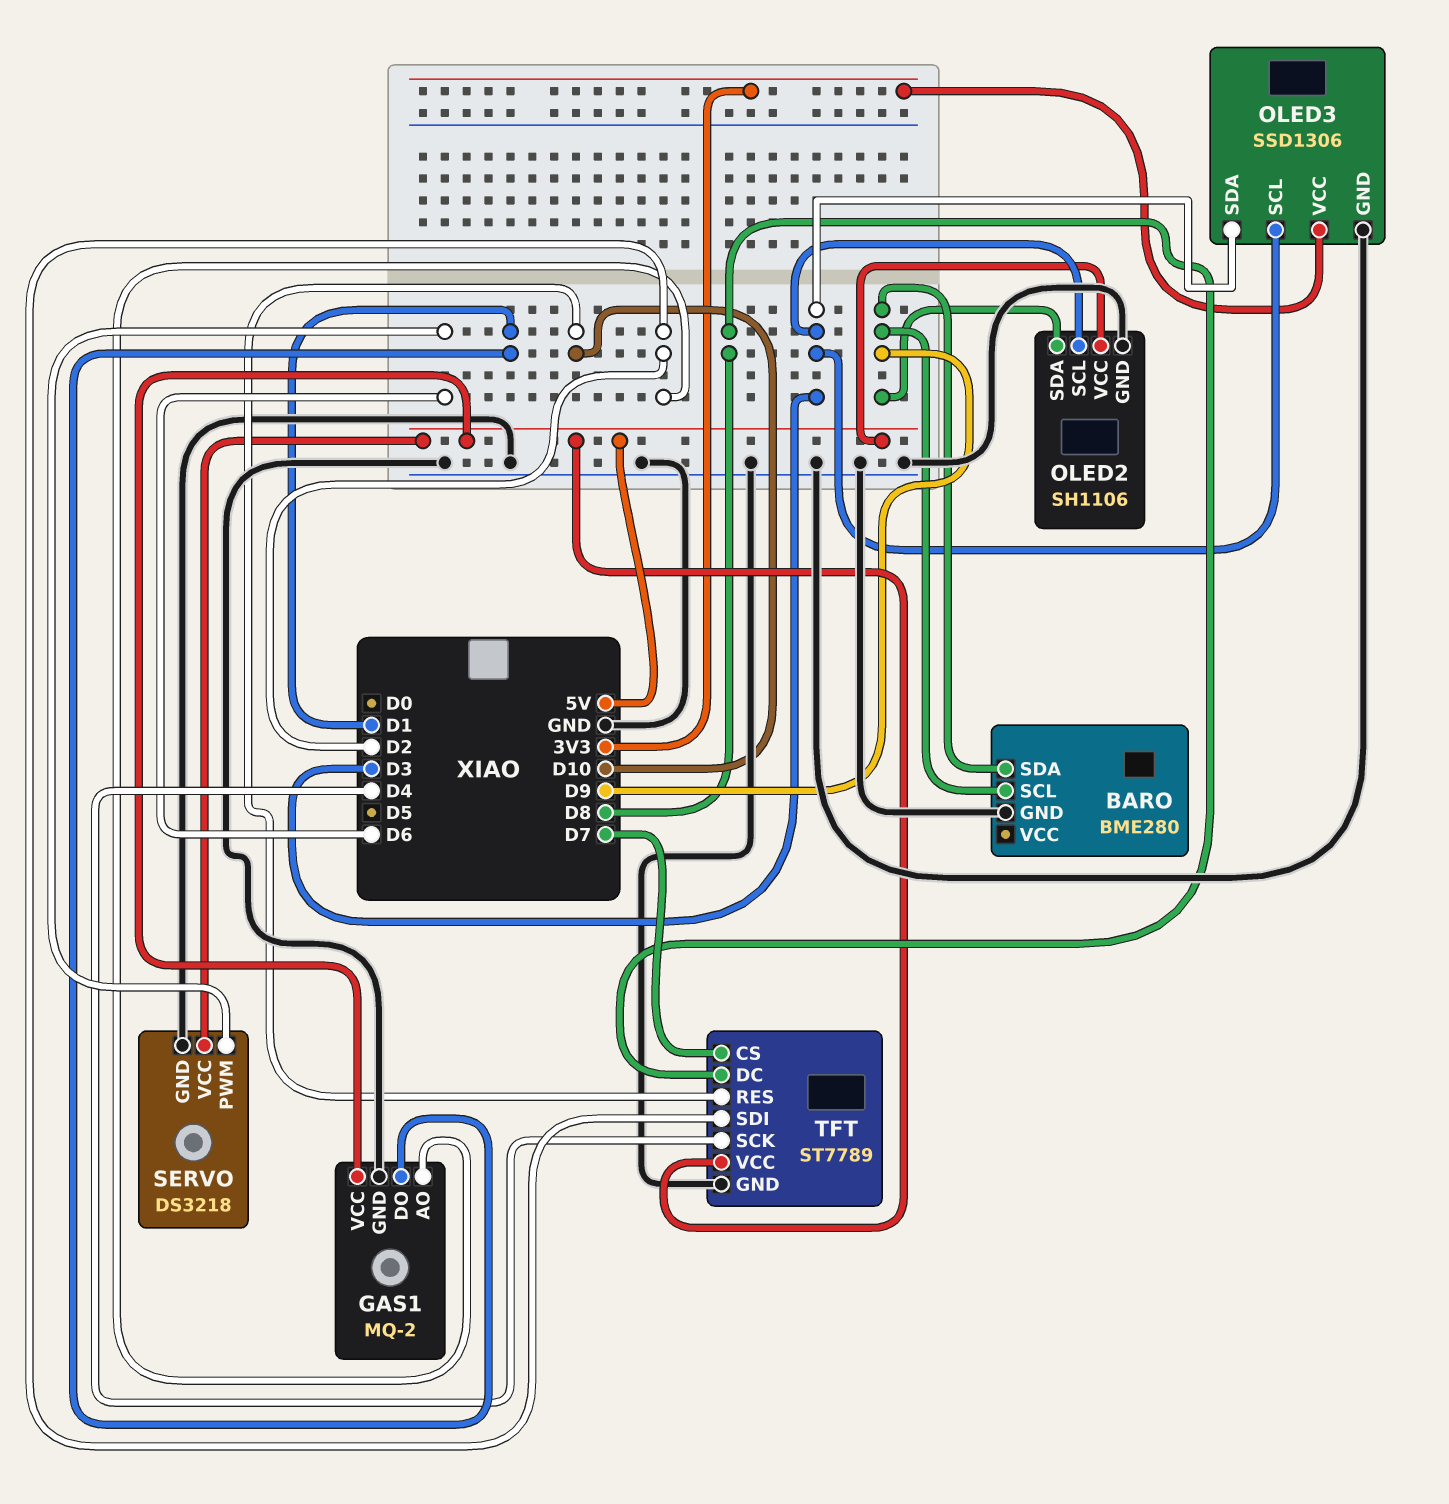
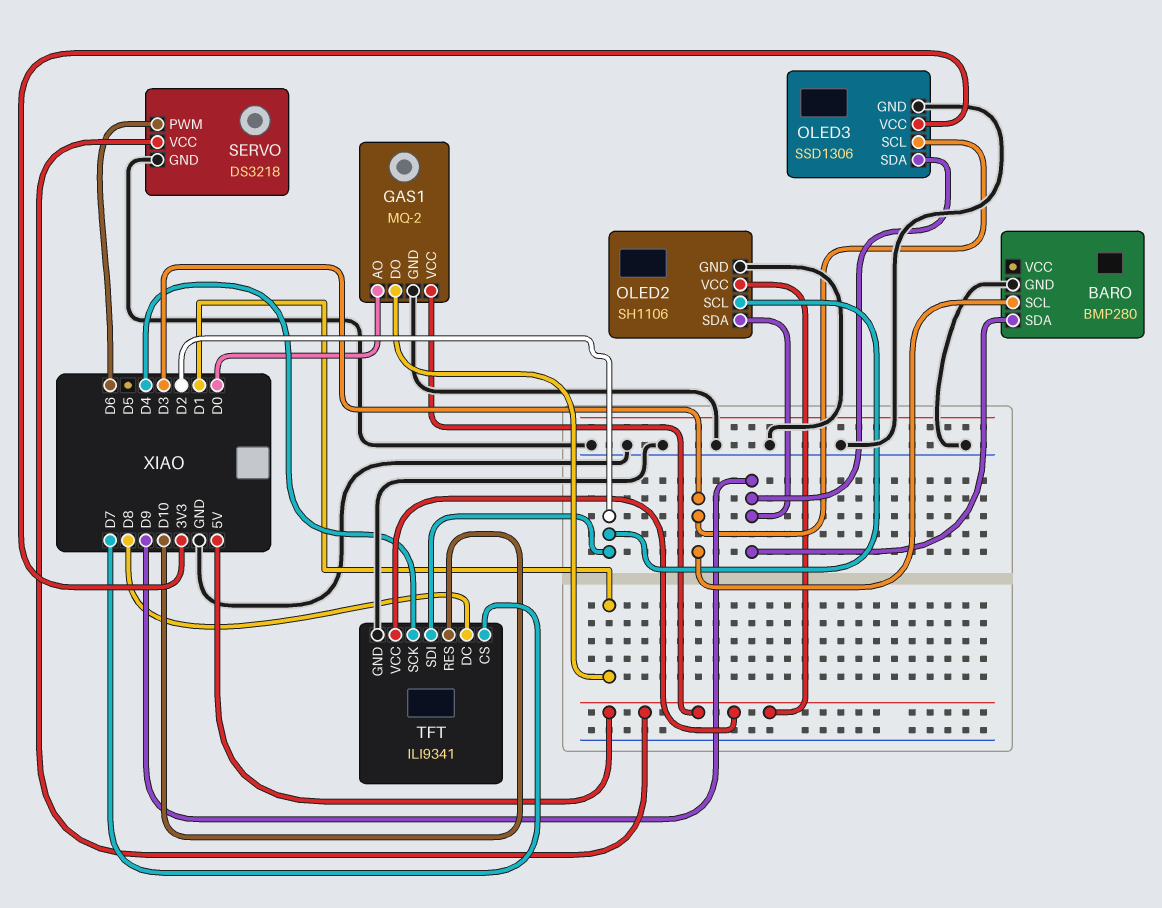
BARO: BME280 -> BMP280
BARO pin SCL: D9 -> D3
GAS1 pin AO: D2 -> D0
OLED2 pin SCL: D3 -> D2
OLED3 pin SDA: D3 -> D9
TFT: ST7789 -> ILI9341

